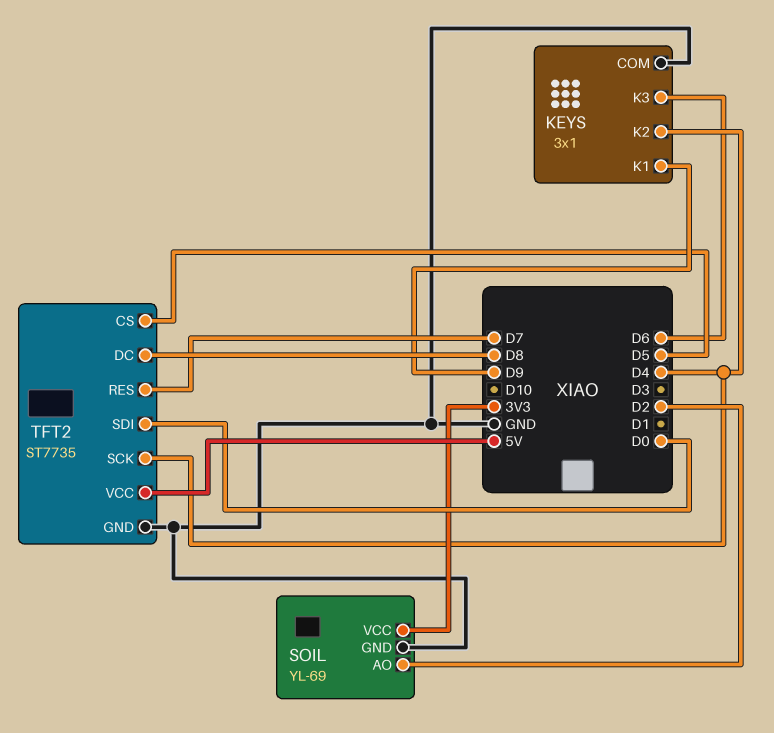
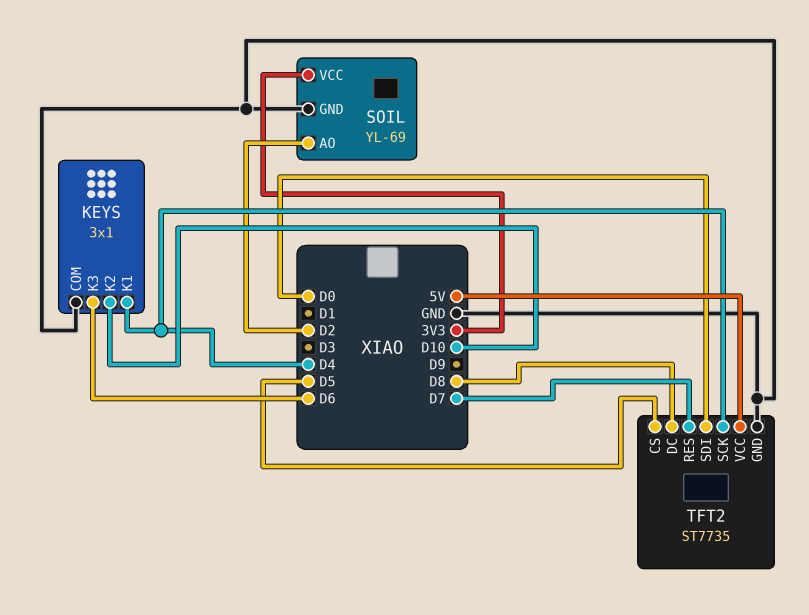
KEYS pin K1: D9 -> D4
KEYS pin K2: D4 -> D10

